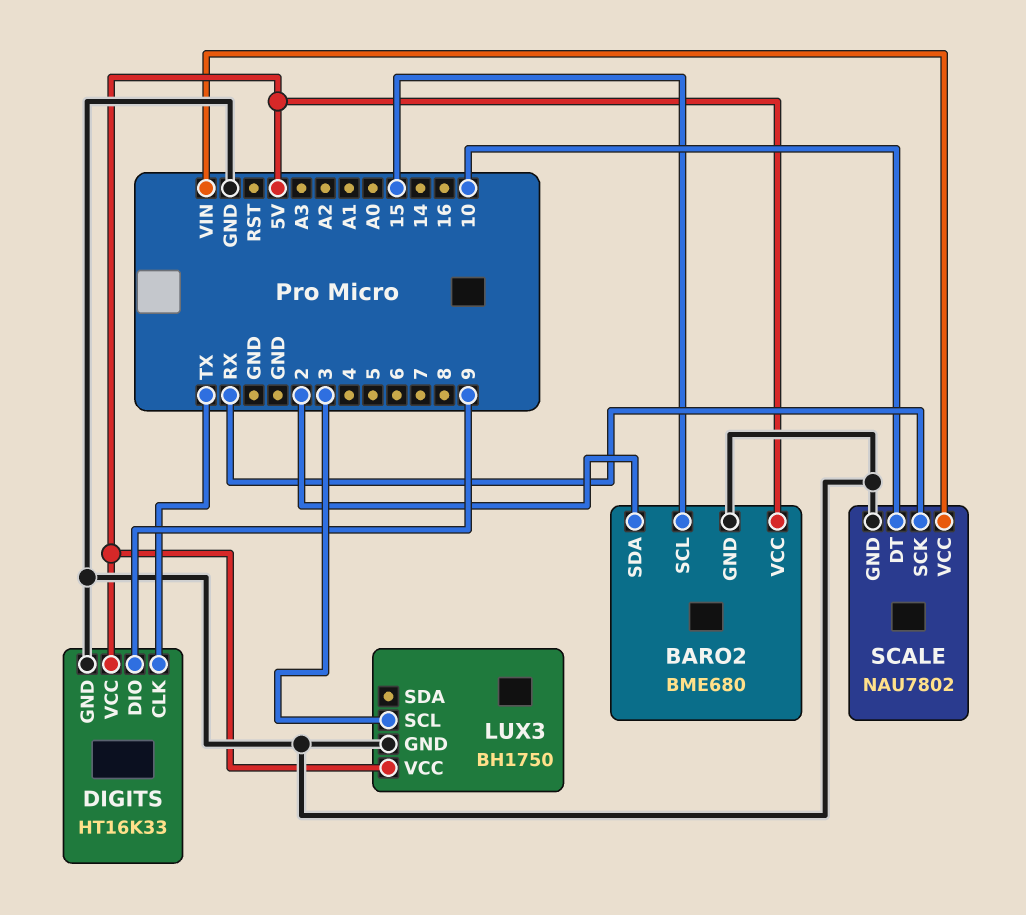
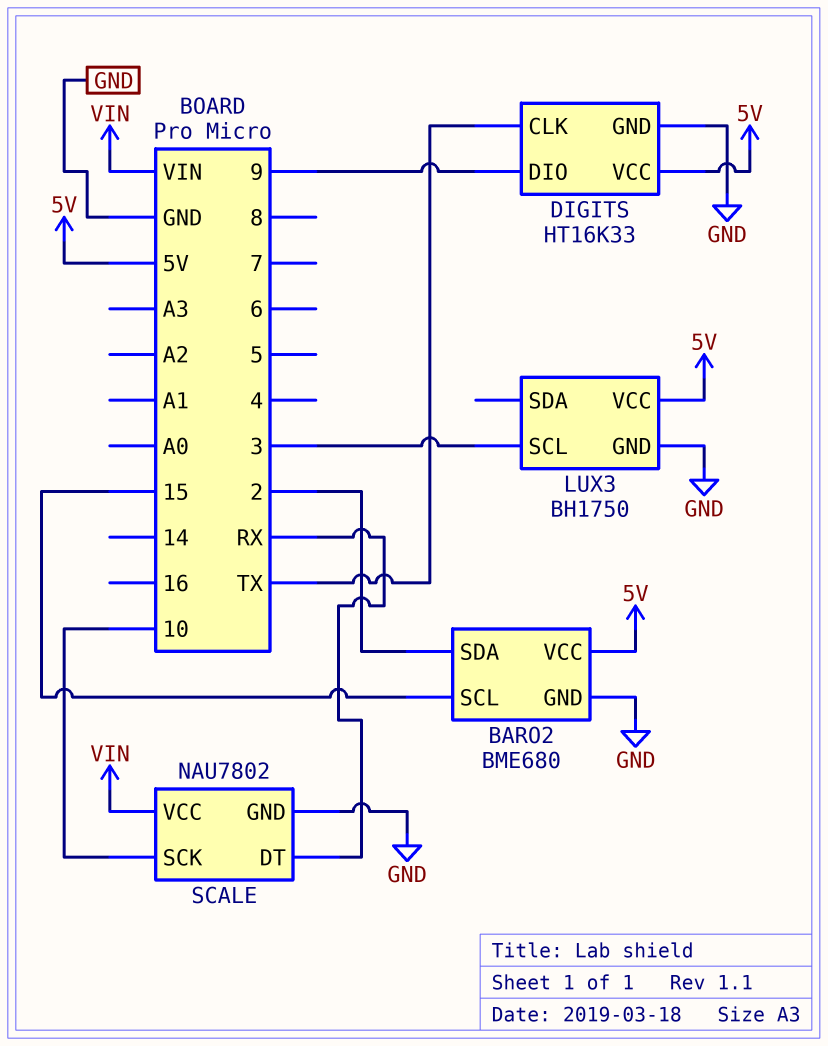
SCALE pin DT: 10 -> RX
SCALE pin SCK: RX -> 10

